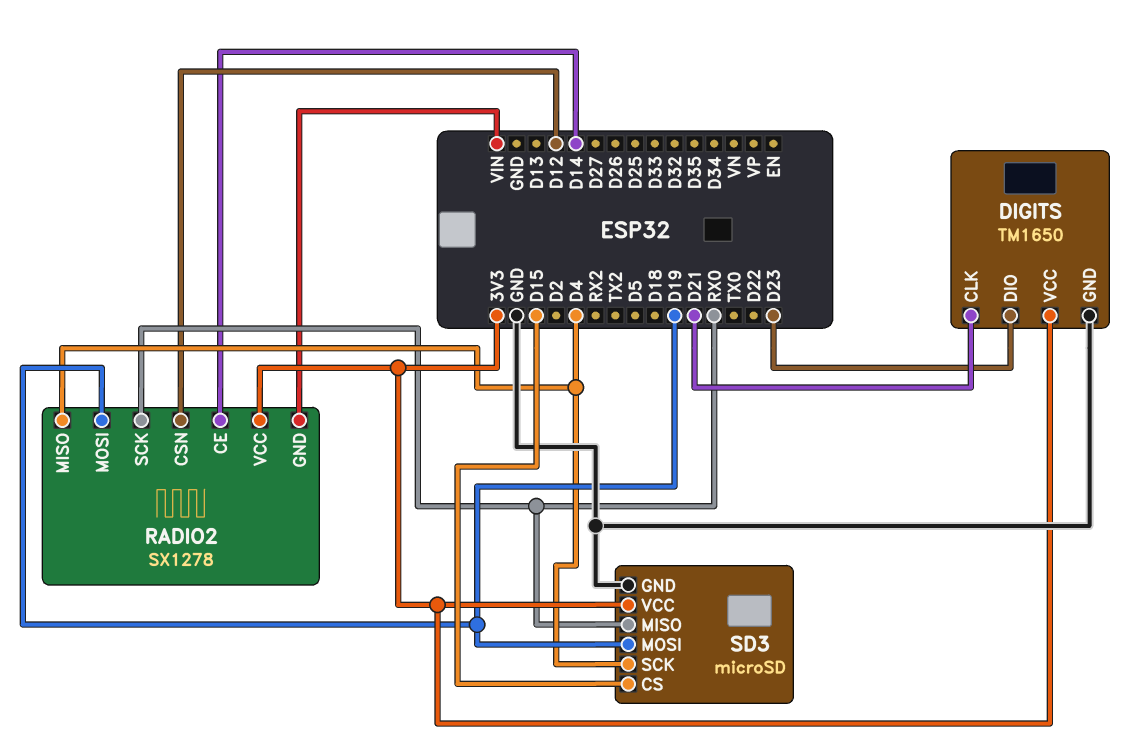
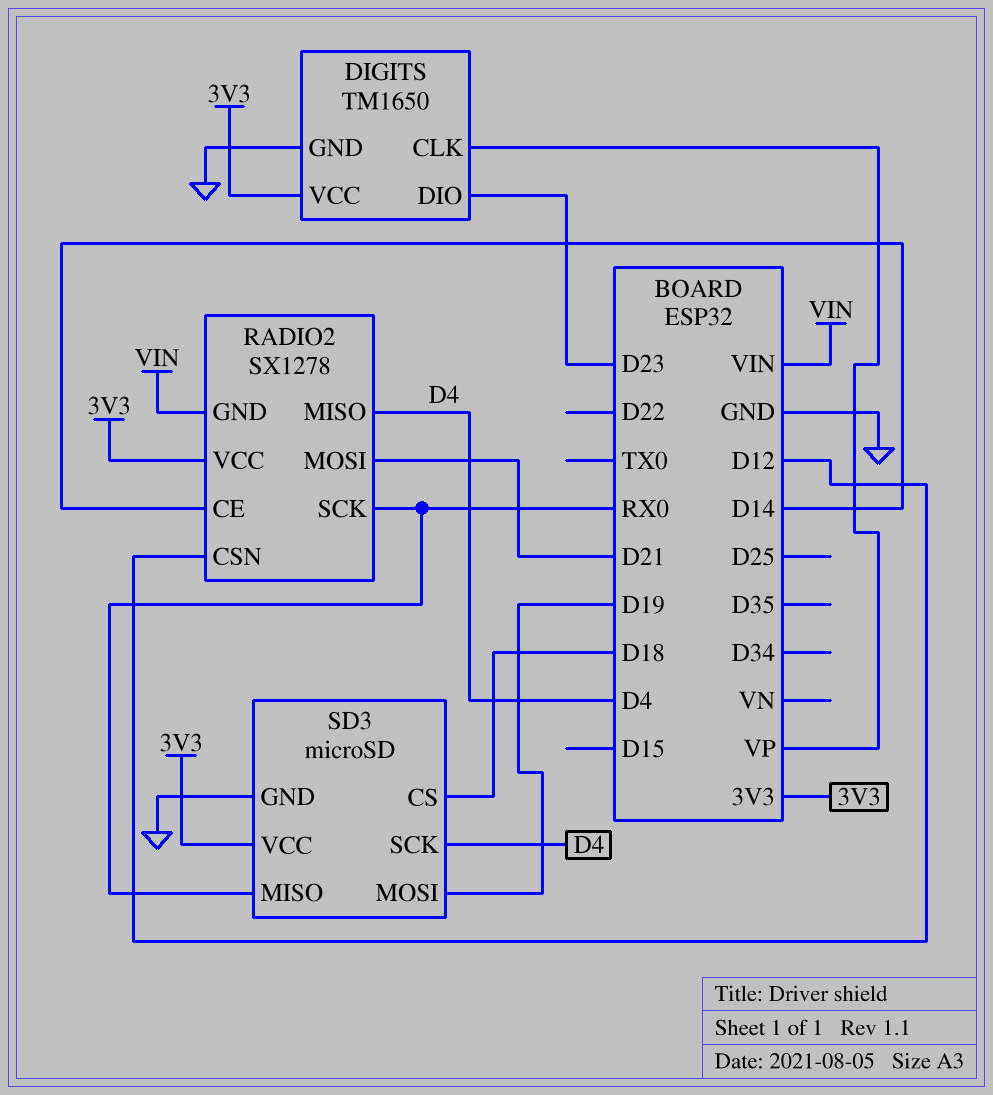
DIGITS pin CLK: D21 -> VP
RADIO2 pin MOSI: D19 -> D21
SD3 pin CS: D15 -> D18

